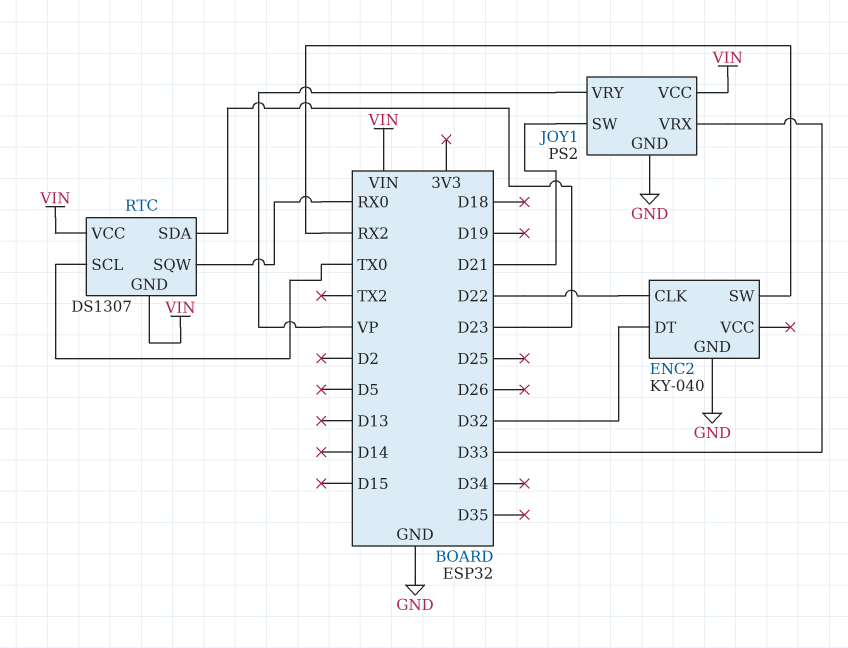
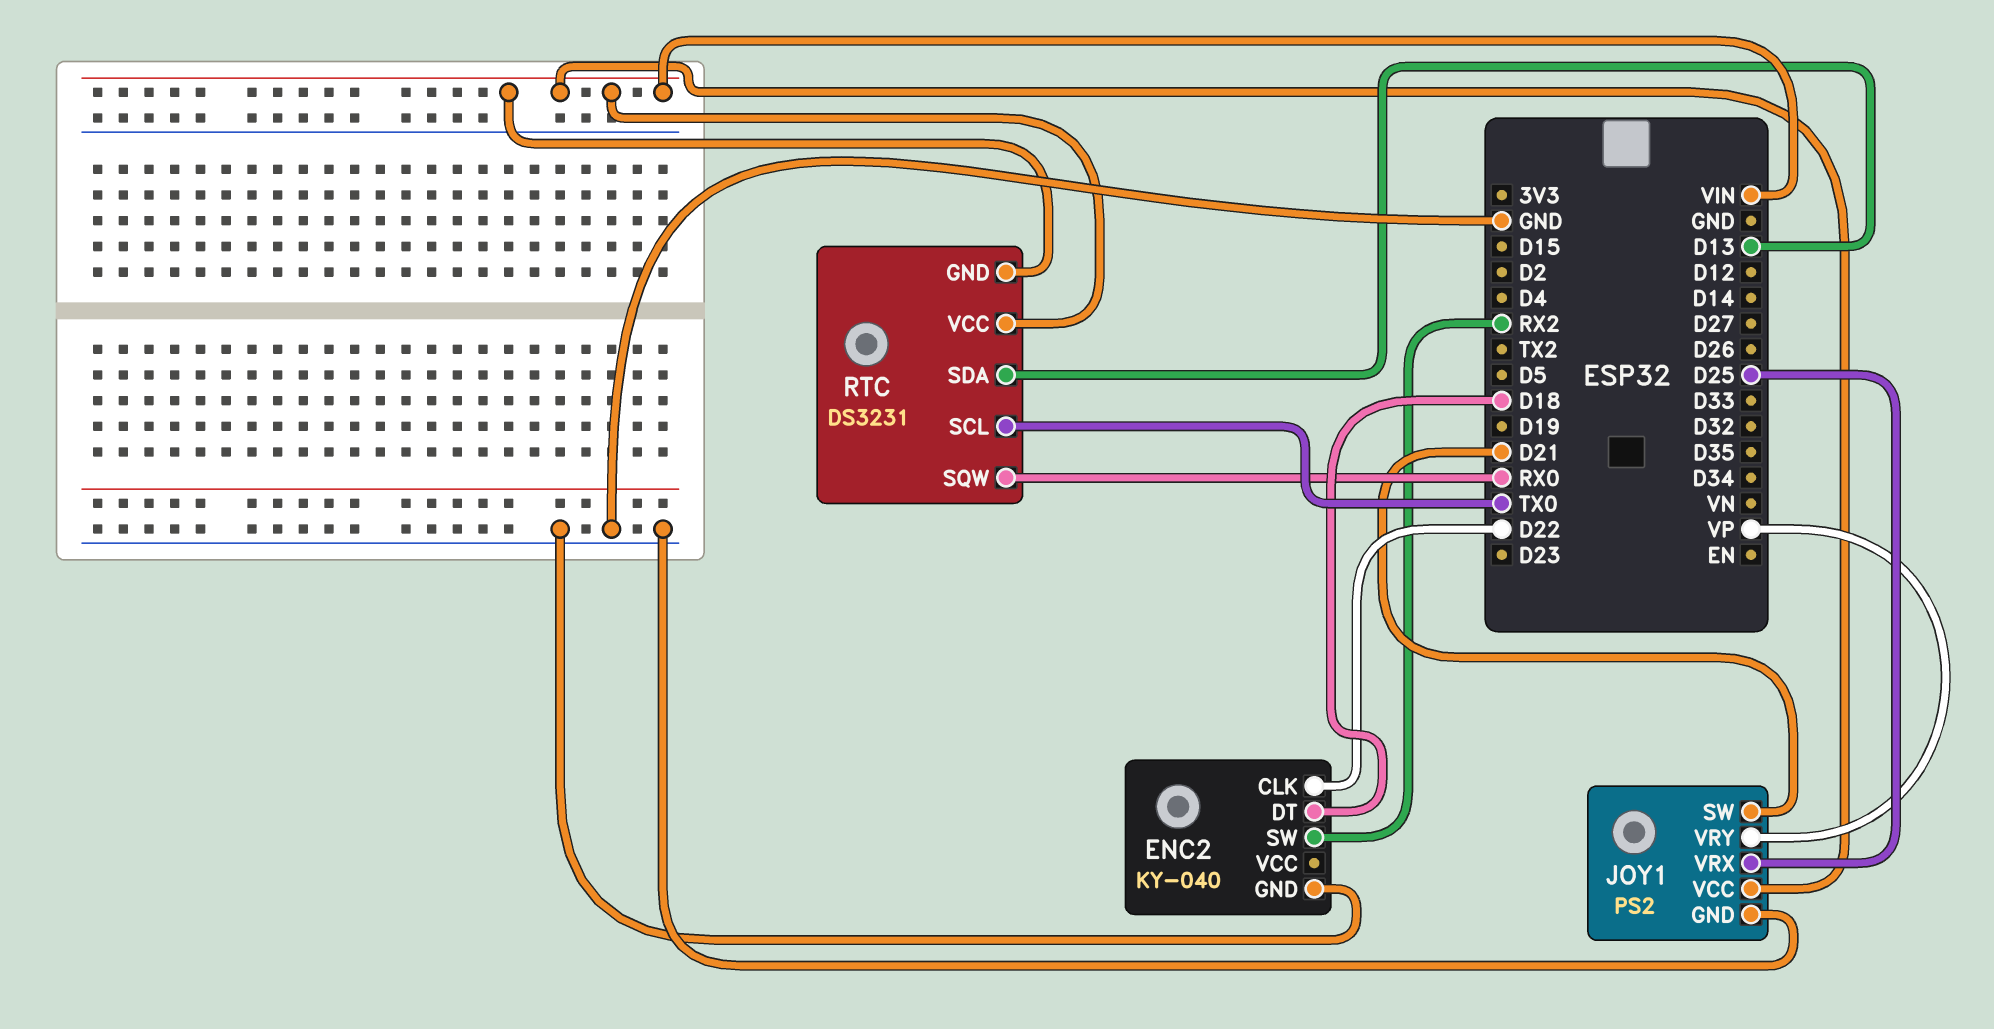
ENC2 pin DT: D32 -> D18
JOY1 pin VRX: D33 -> D25
RTC: DS1307 -> DS3231
RTC pin SDA: D23 -> D13

